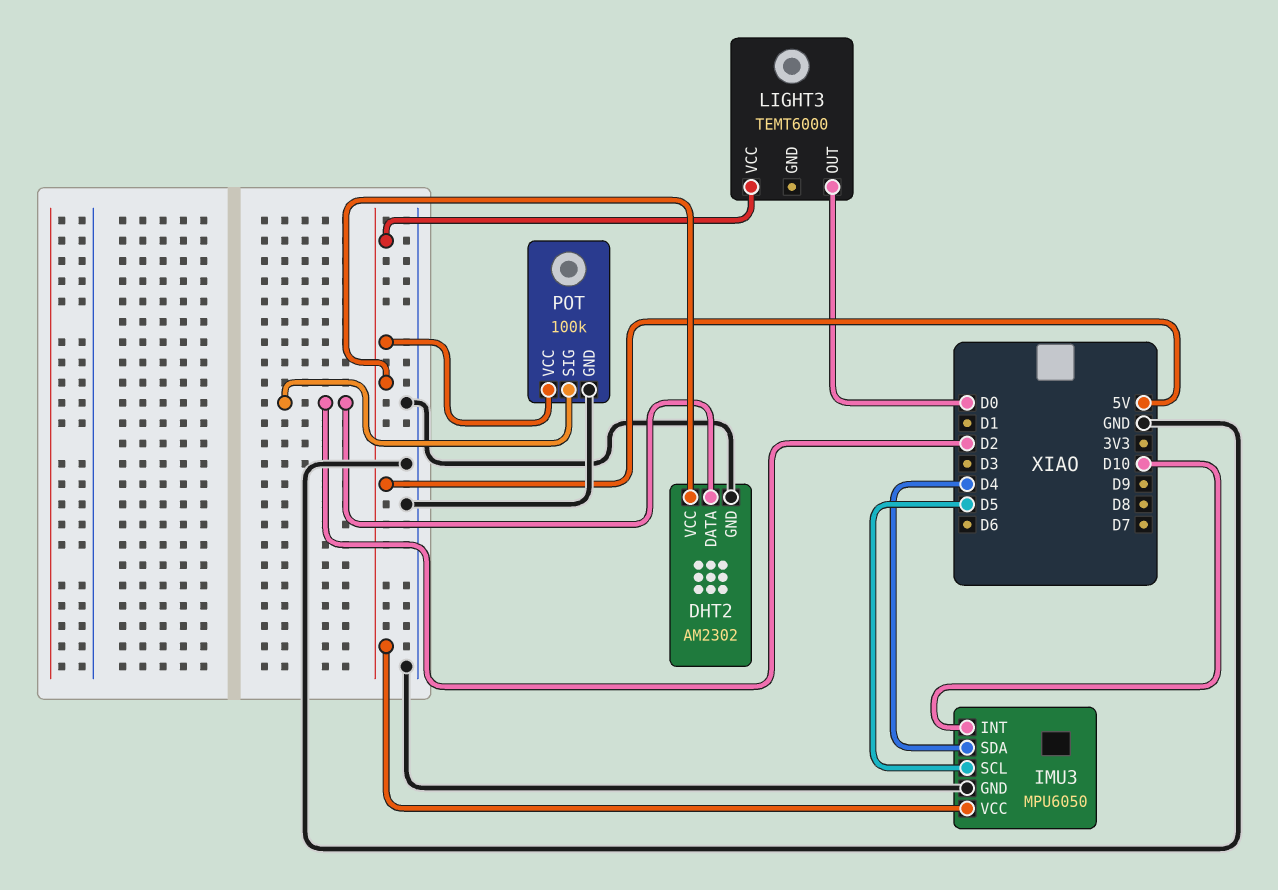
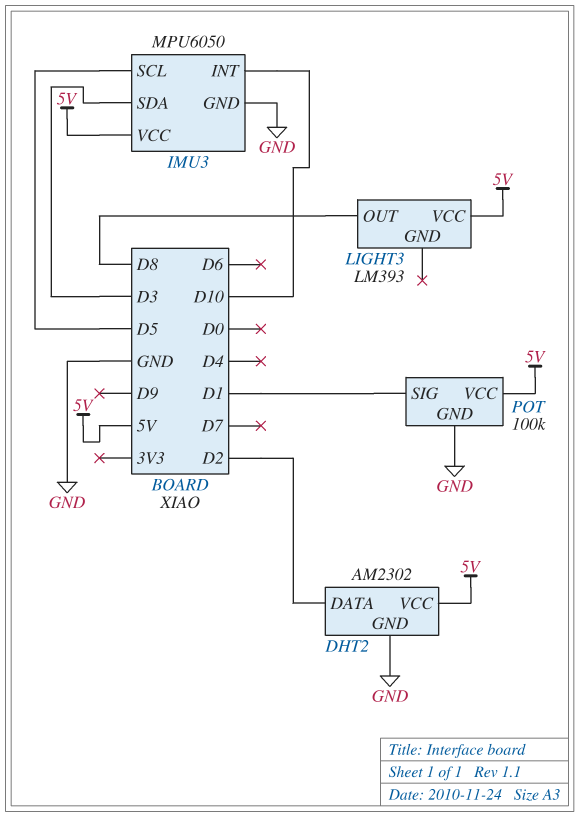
IMU3 pin SDA: D4 -> D3
LIGHT3: TEMT6000 -> LM393
LIGHT3 pin OUT: D0 -> D8
POT pin SIG: D2 -> D1

